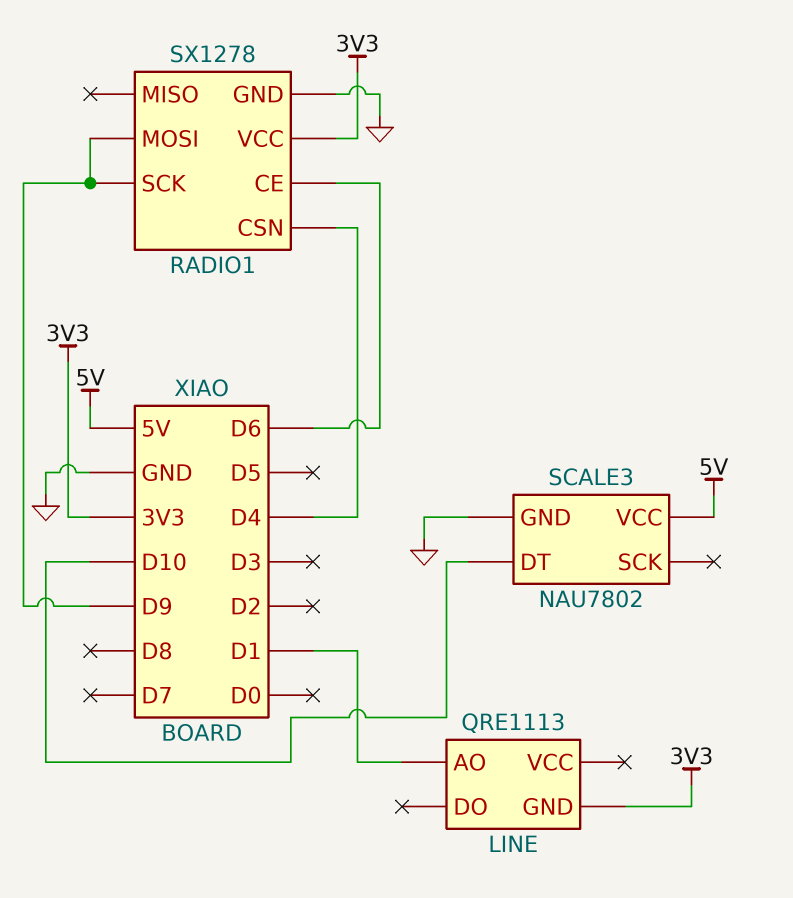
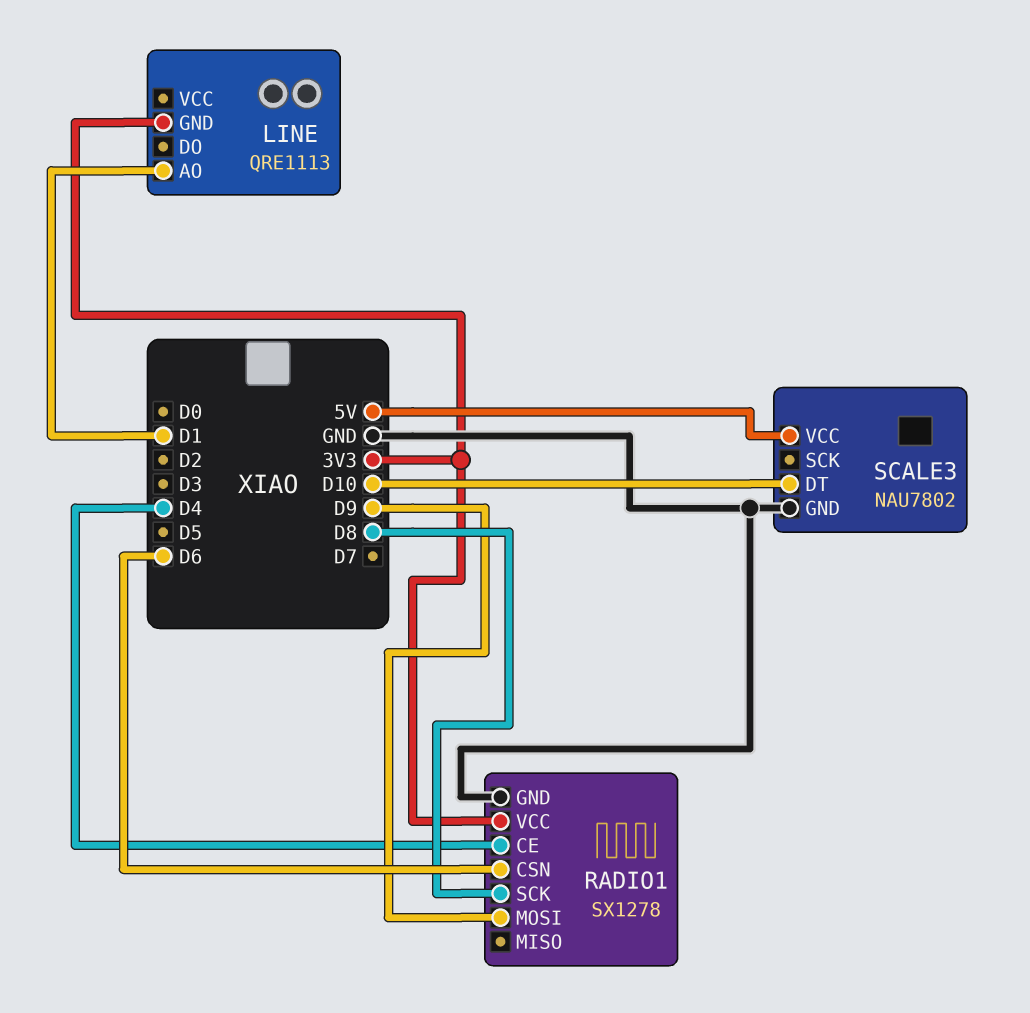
RADIO1 pin CE: D6 -> D4
RADIO1 pin CSN: D4 -> D6
RADIO1 pin SCK: D9 -> D8

